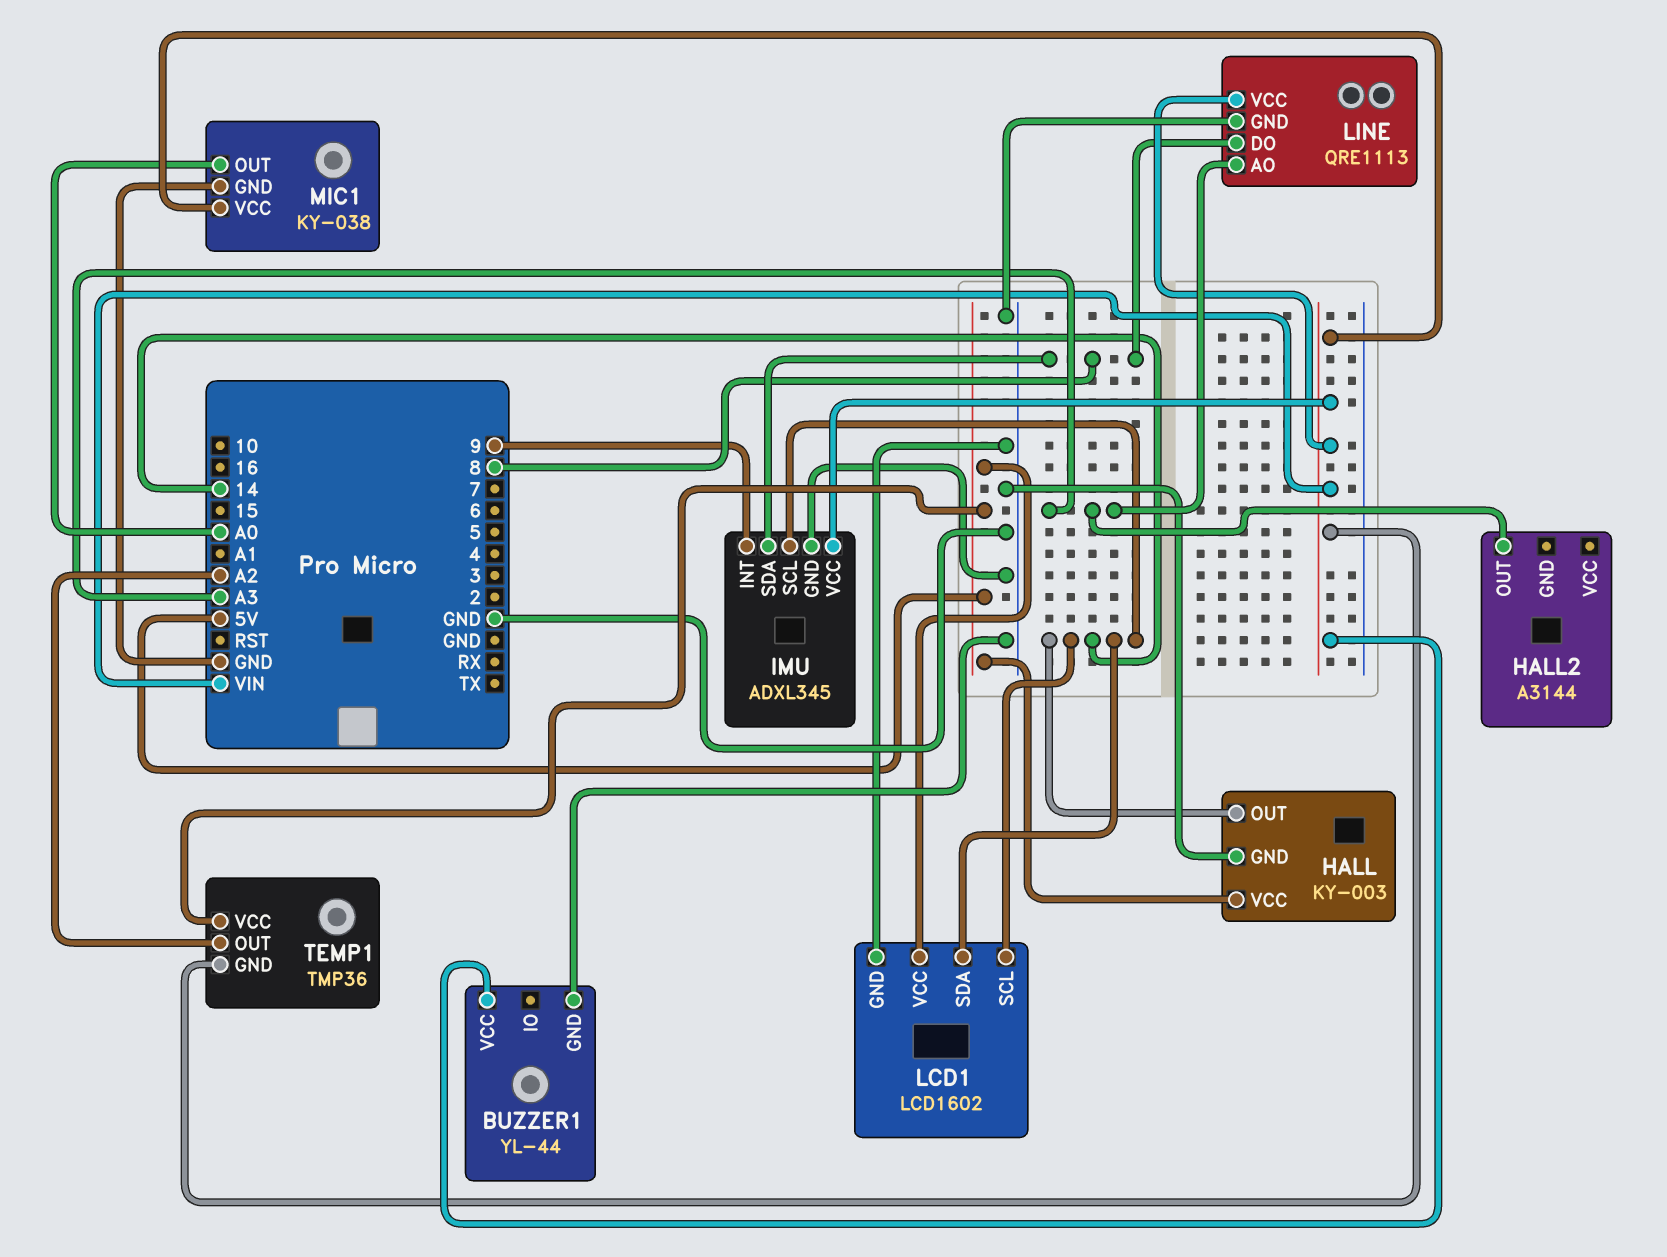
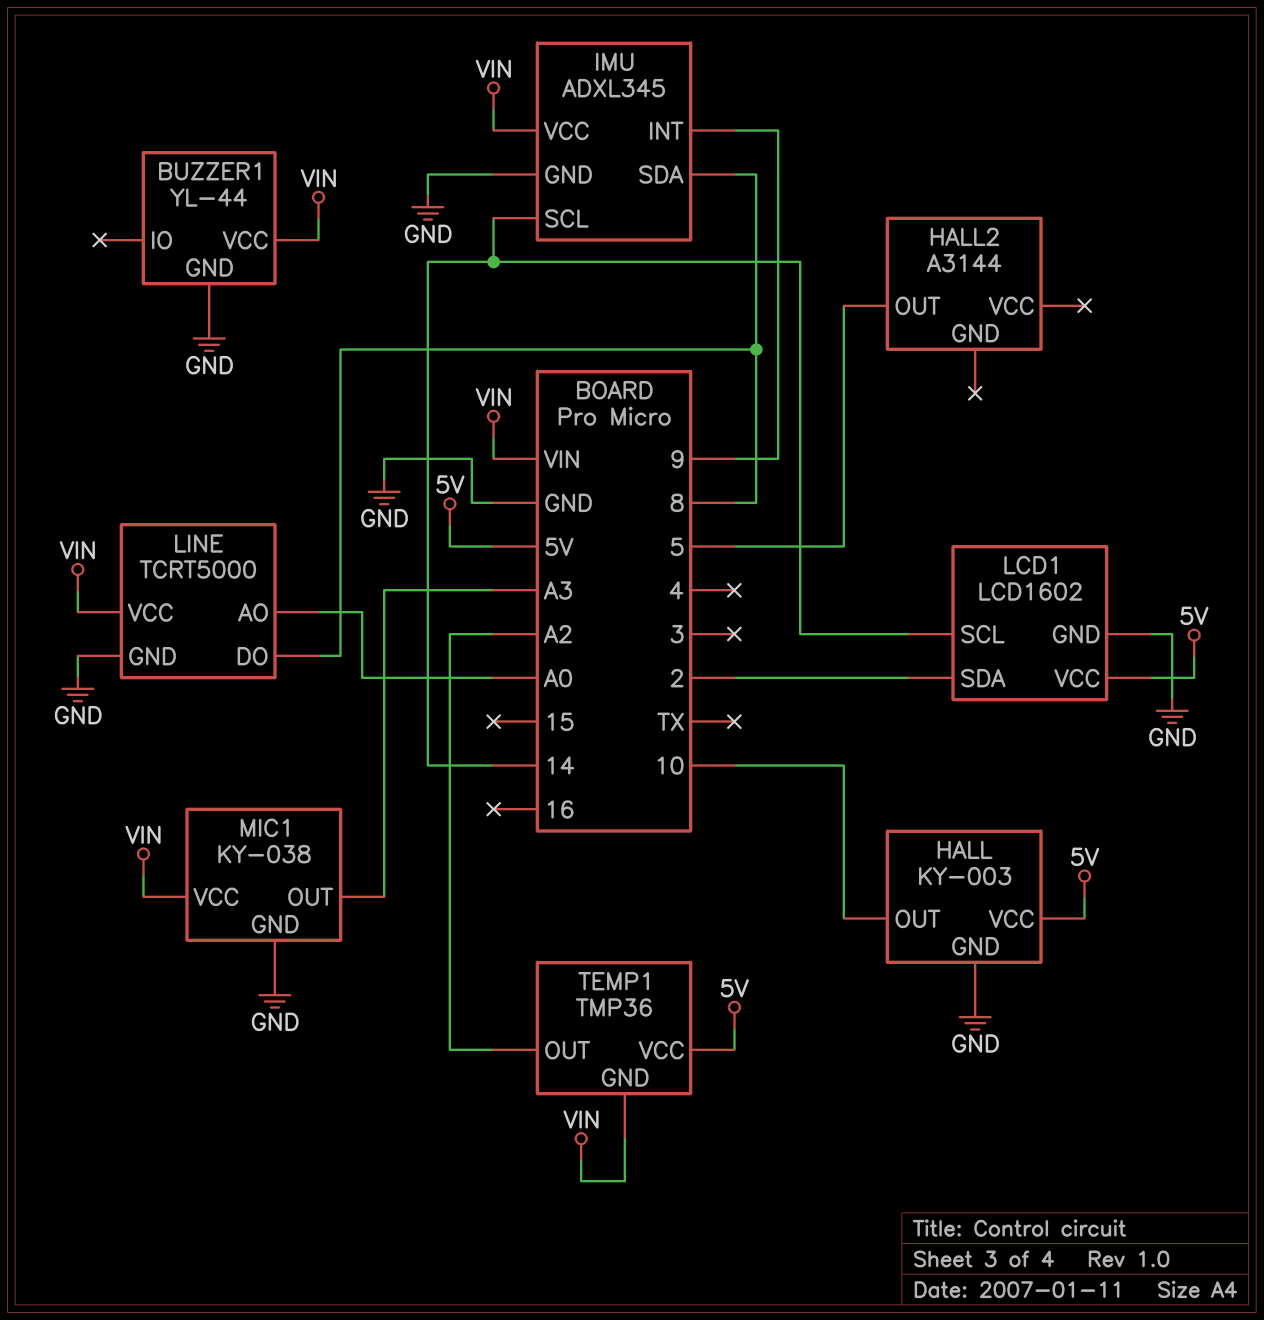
HALL pin OUT: 14 -> 10
HALL2 pin OUT: A3 -> 5
LCD1 pin SDA: 14 -> 2
LINE: QRE1113 -> TCRT5000
LINE pin AO: A3 -> A0
MIC1 pin OUT: A0 -> A3

